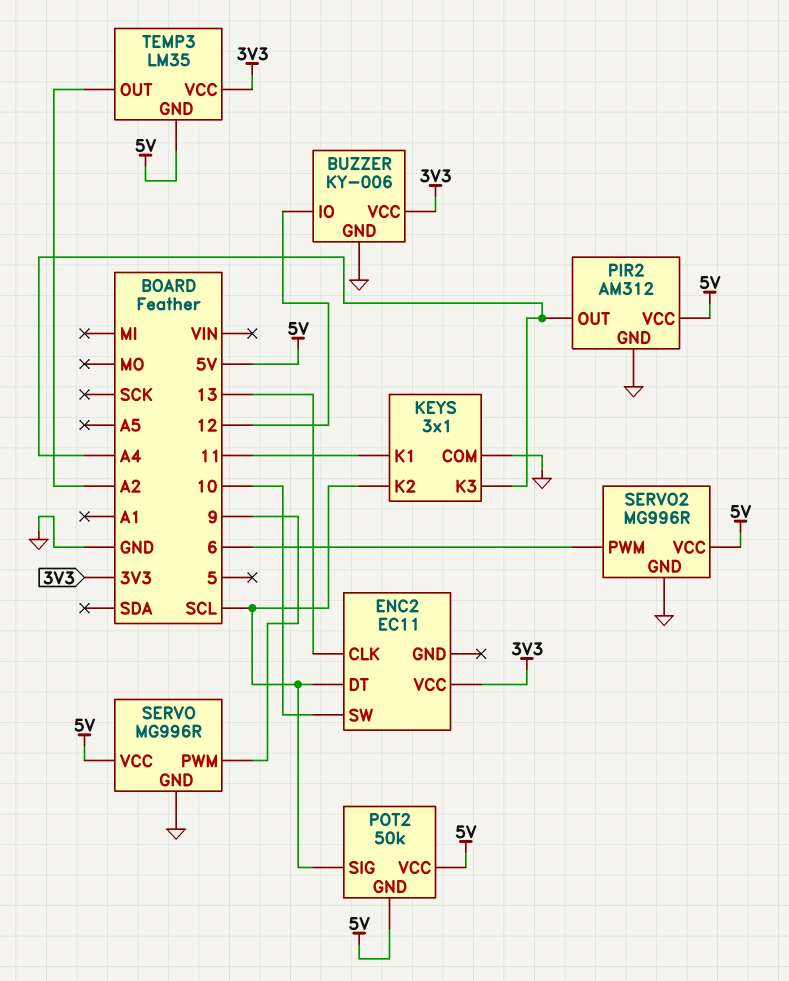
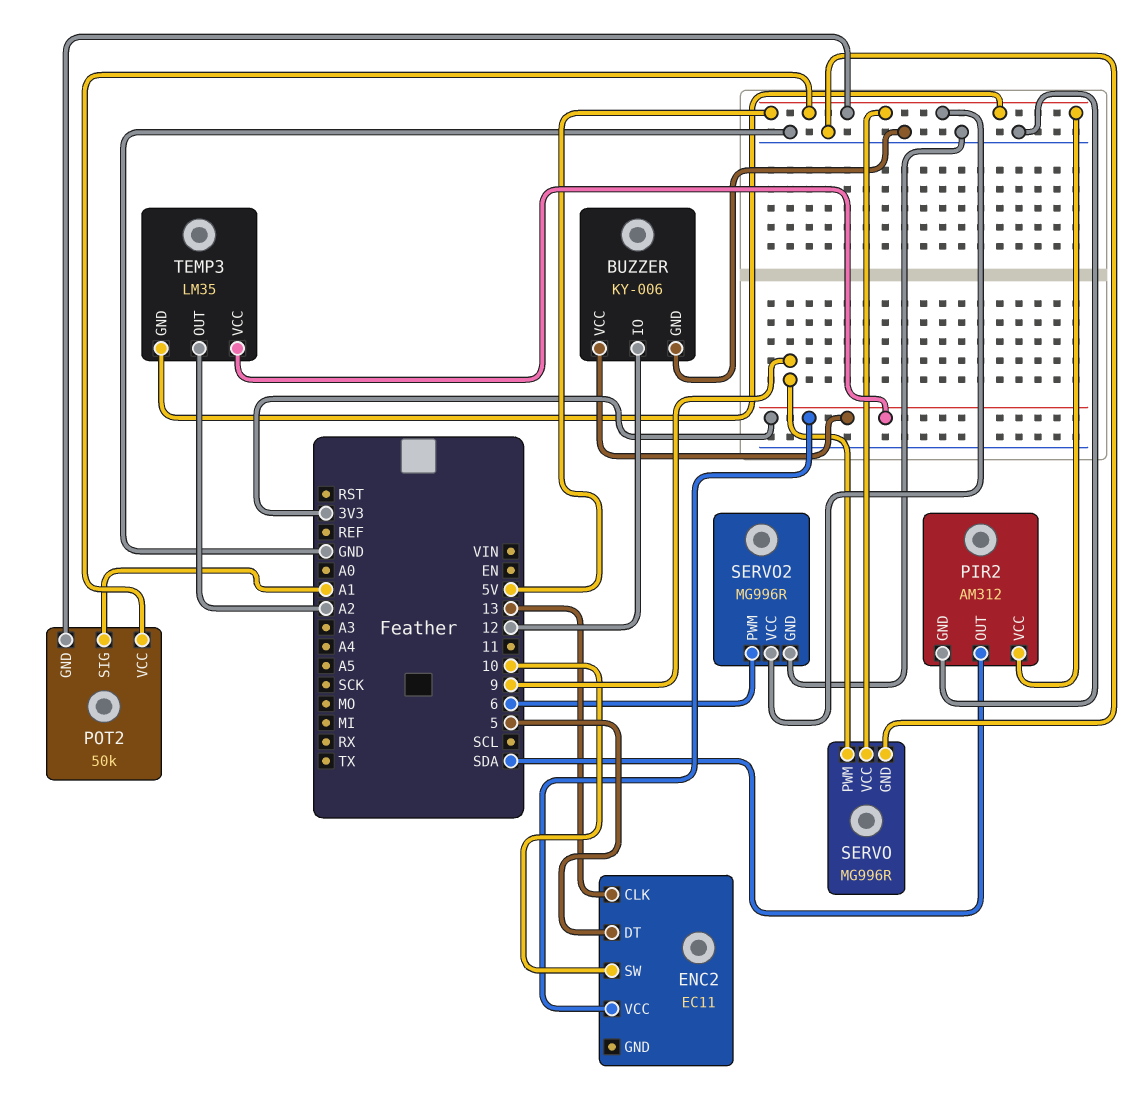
ENC2 pin DT: SCL -> 5
KEYS: 3x1 -> none
KEYS pin COM: GND -> none
KEYS pin K1: 11 -> none
KEYS pin K2: SCL -> none
KEYS pin K3: A4 -> none
PIR2 pin OUT: A4 -> SDA
POT2 pin SIG: SCL -> A1

